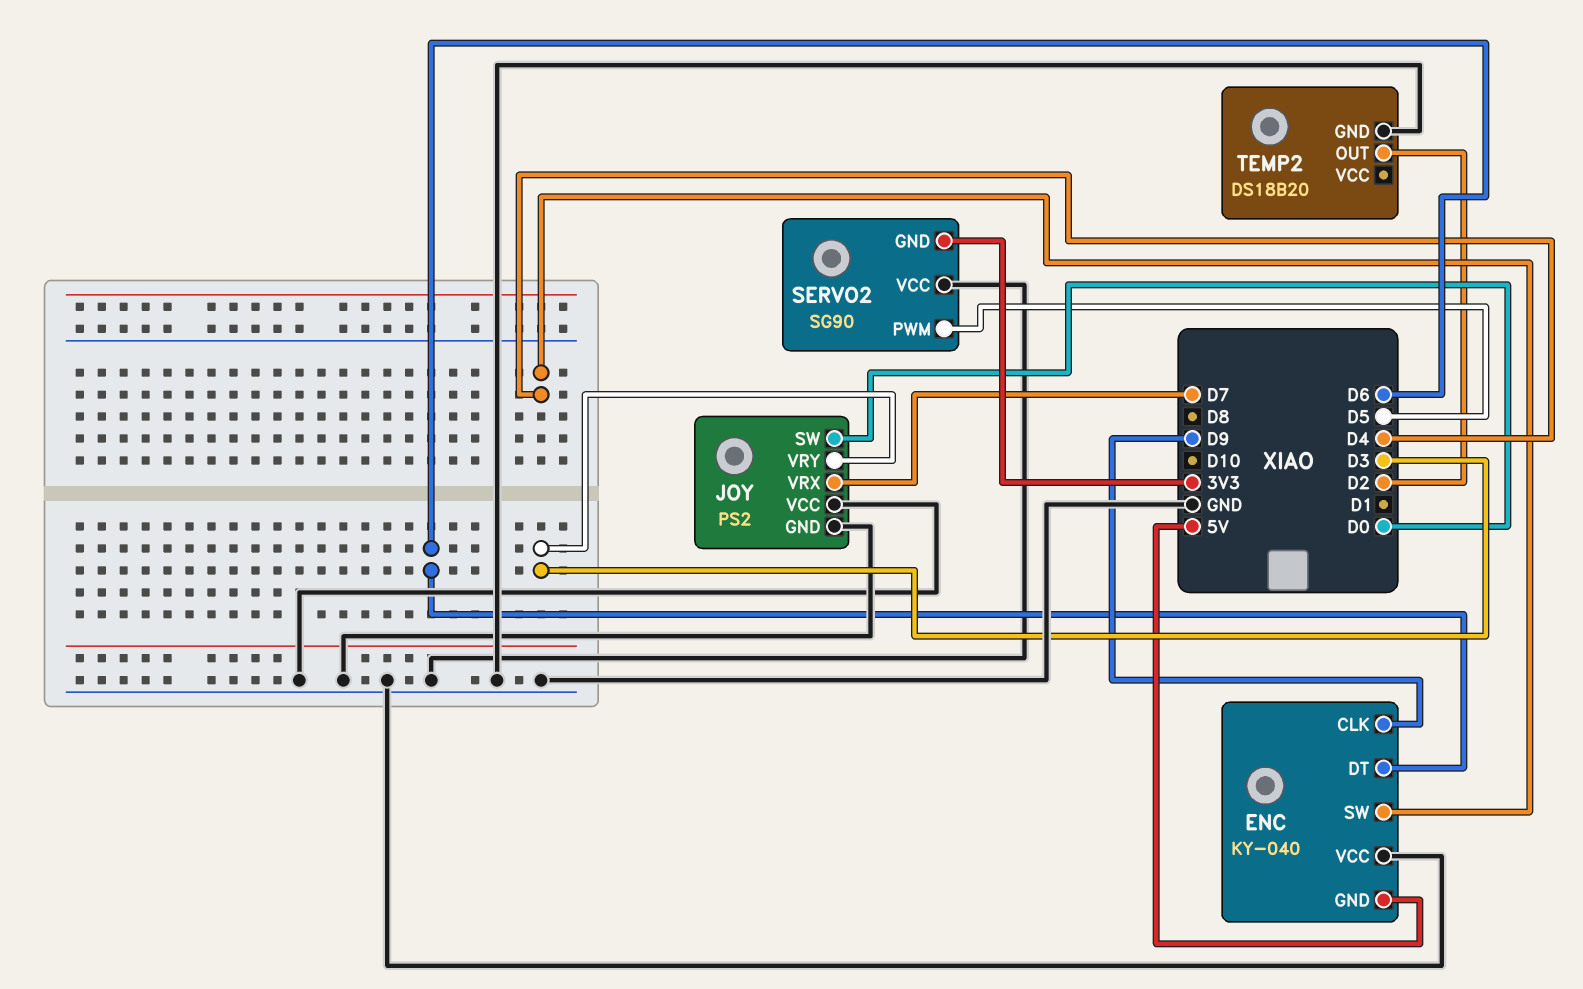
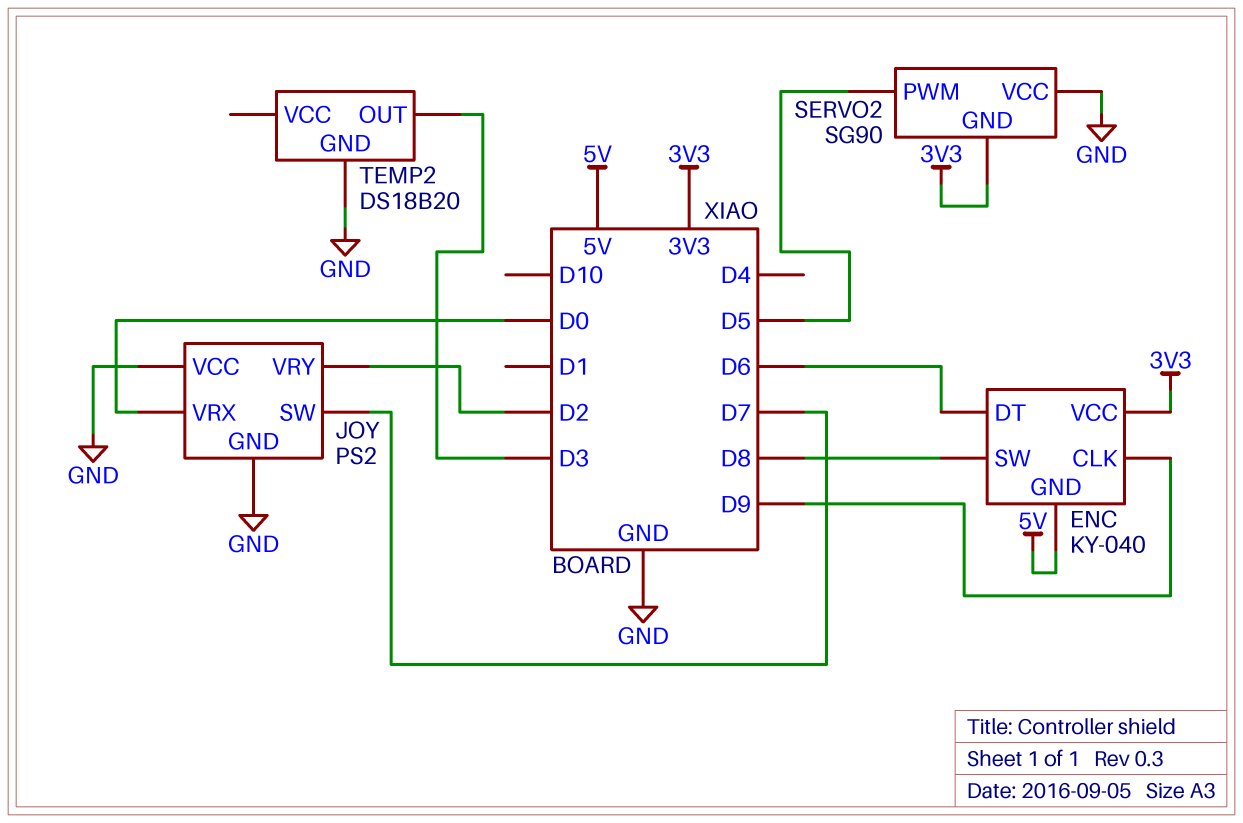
ENC pin SW: D4 -> D8
ENC pin VCC: GND -> 3V3
JOY pin SW: D0 -> D7
JOY pin VRX: D7 -> D0
JOY pin VRY: D3 -> D2
TEMP2 pin OUT: D2 -> D3

